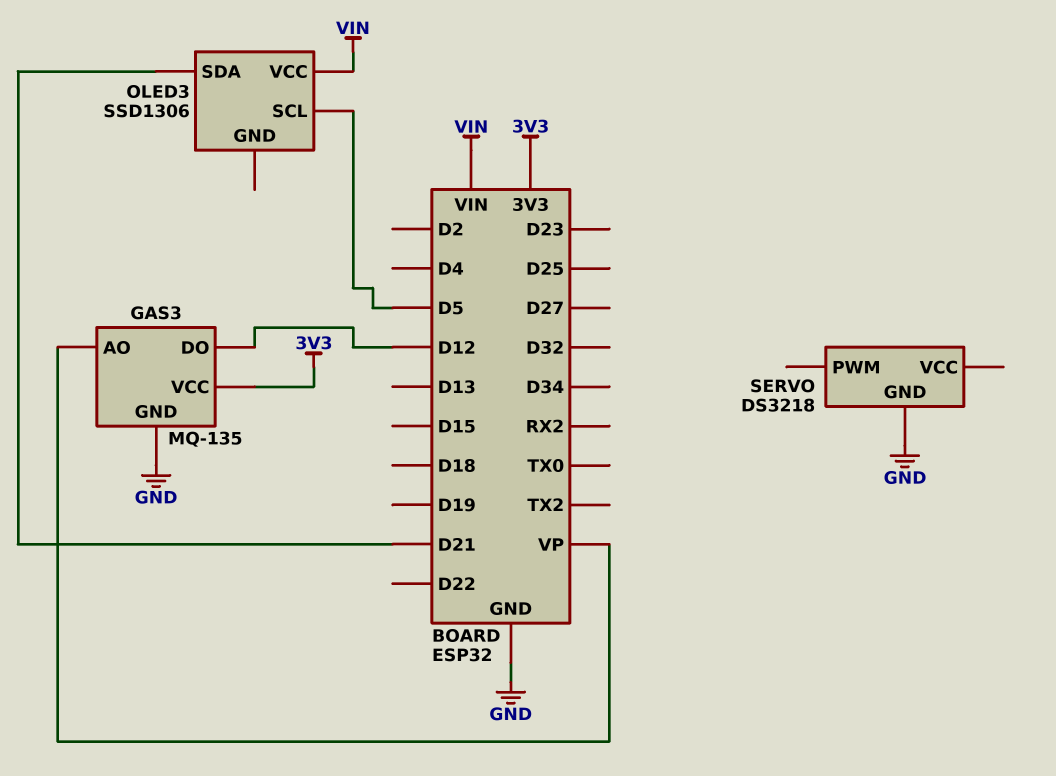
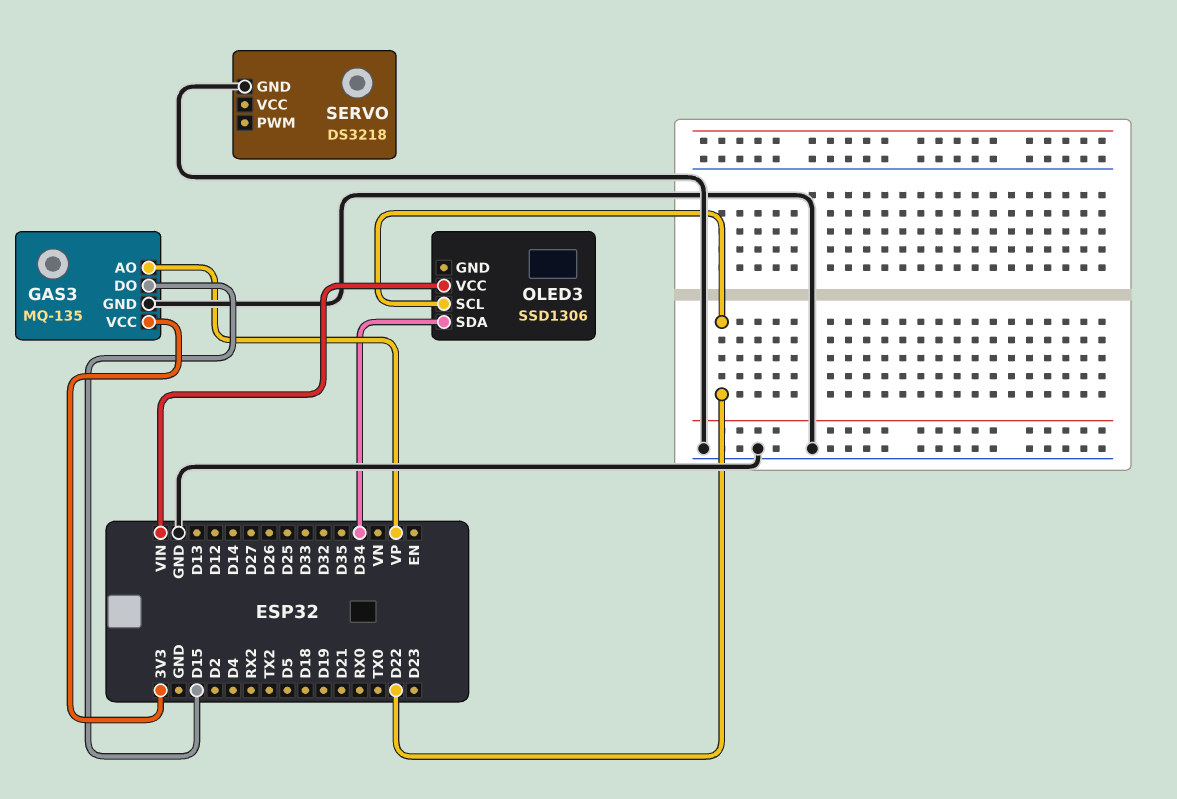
GAS3 pin DO: D12 -> D15
OLED3 pin SCL: D5 -> D22
OLED3 pin SDA: D21 -> D34

